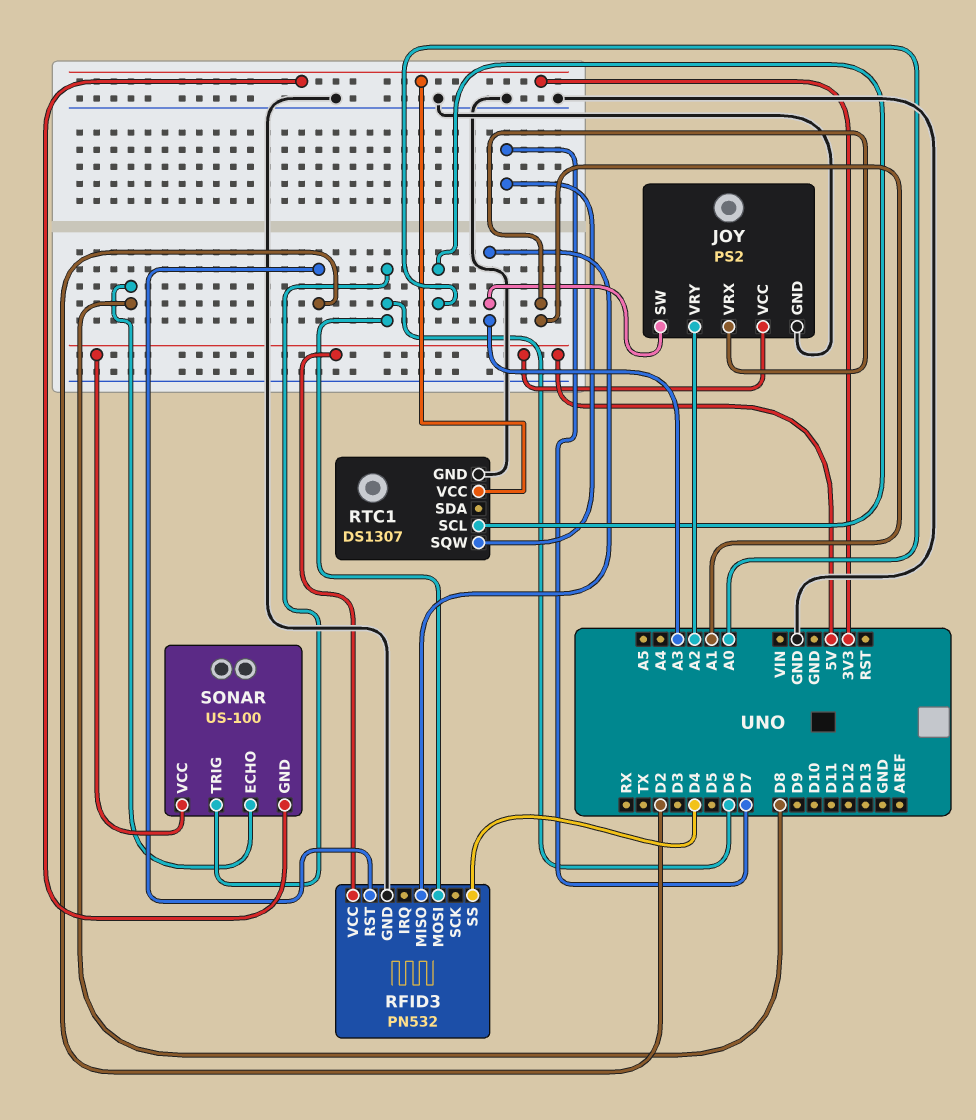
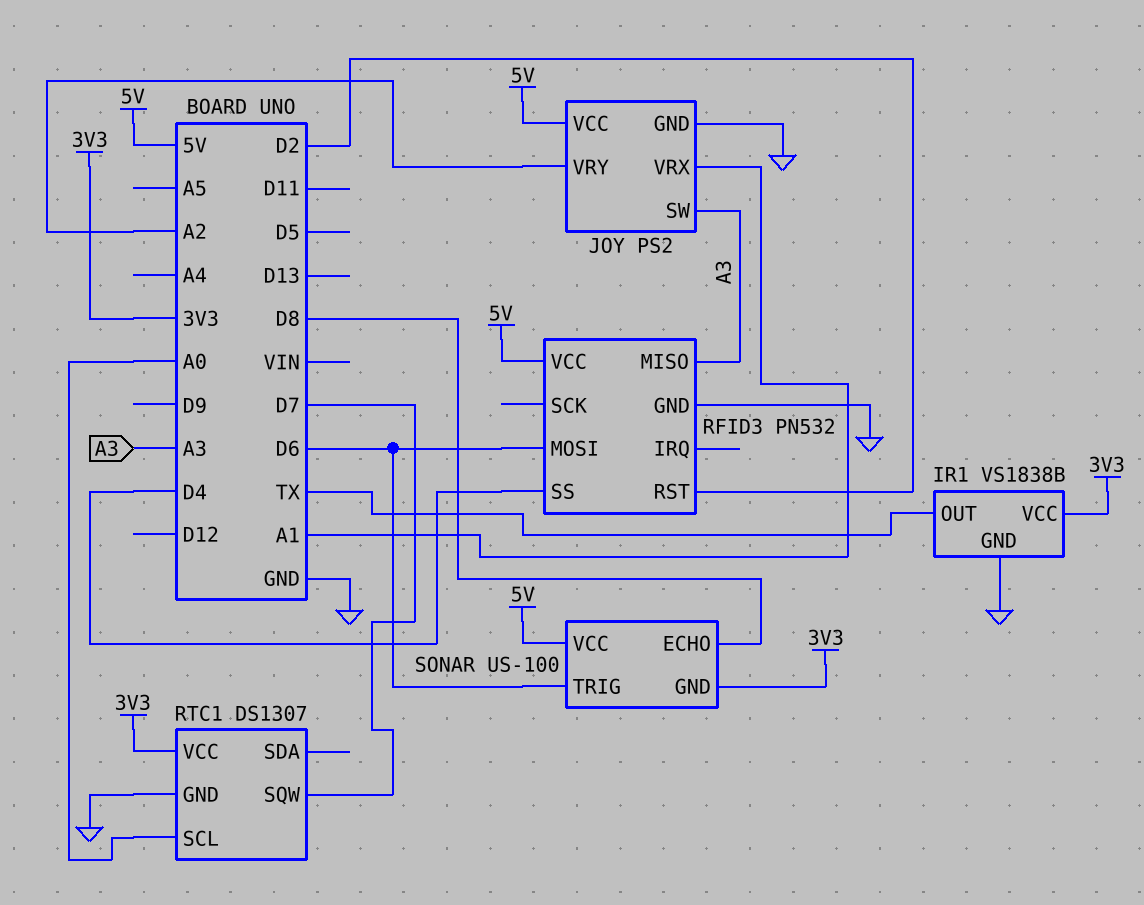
IR1: none -> VS1838B
IR1 pin GND: none -> GND
IR1 pin OUT: none -> TX
IR1 pin VCC: none -> 3V3

